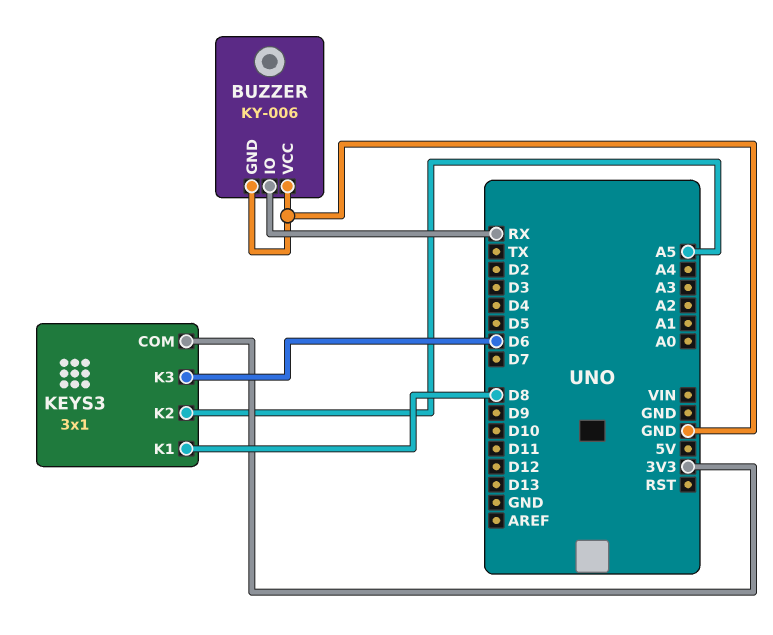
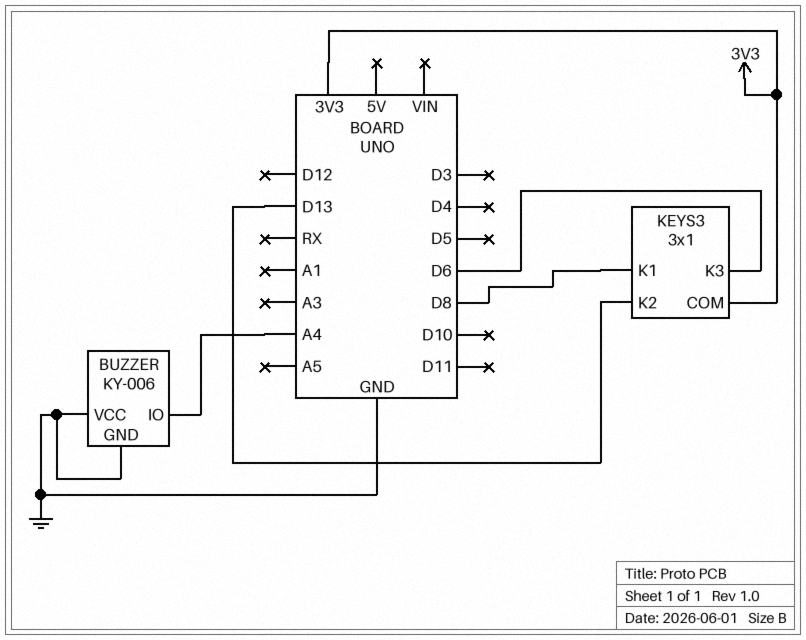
BUZZER pin IO: RX -> A4
KEYS3 pin K2: A5 -> D13

